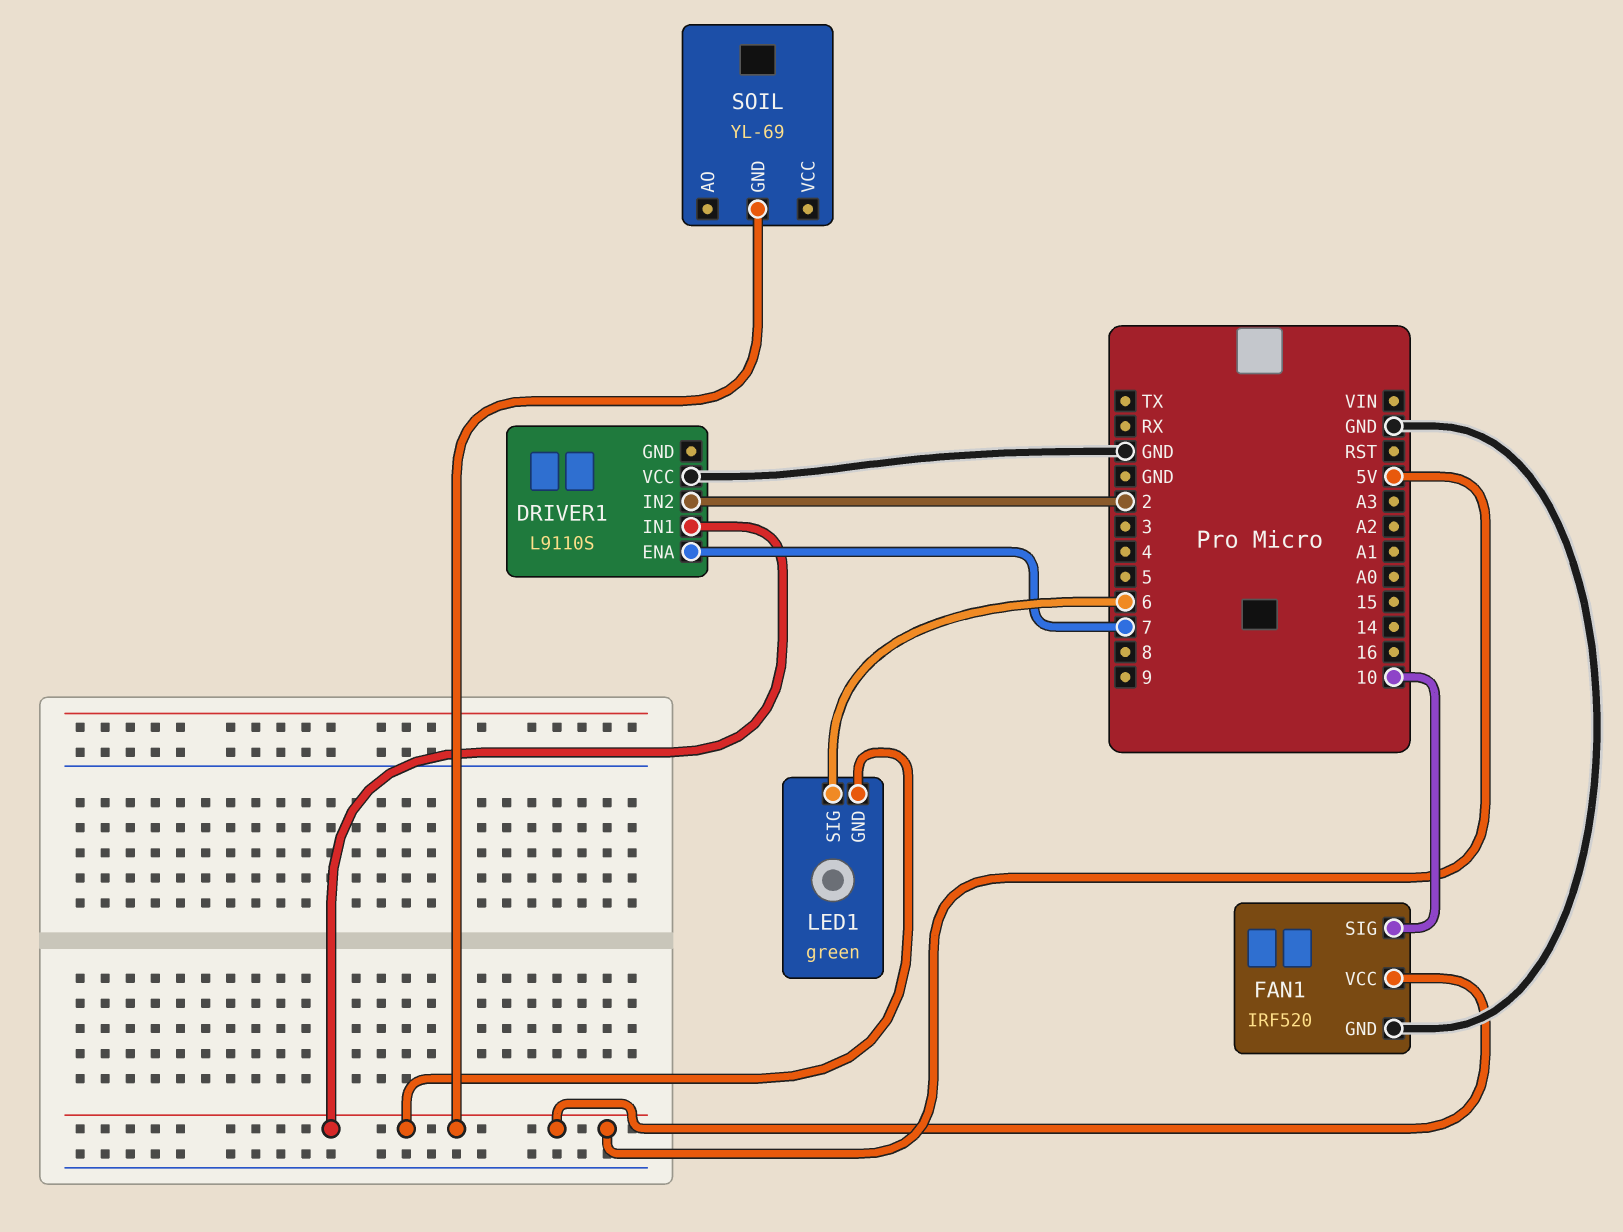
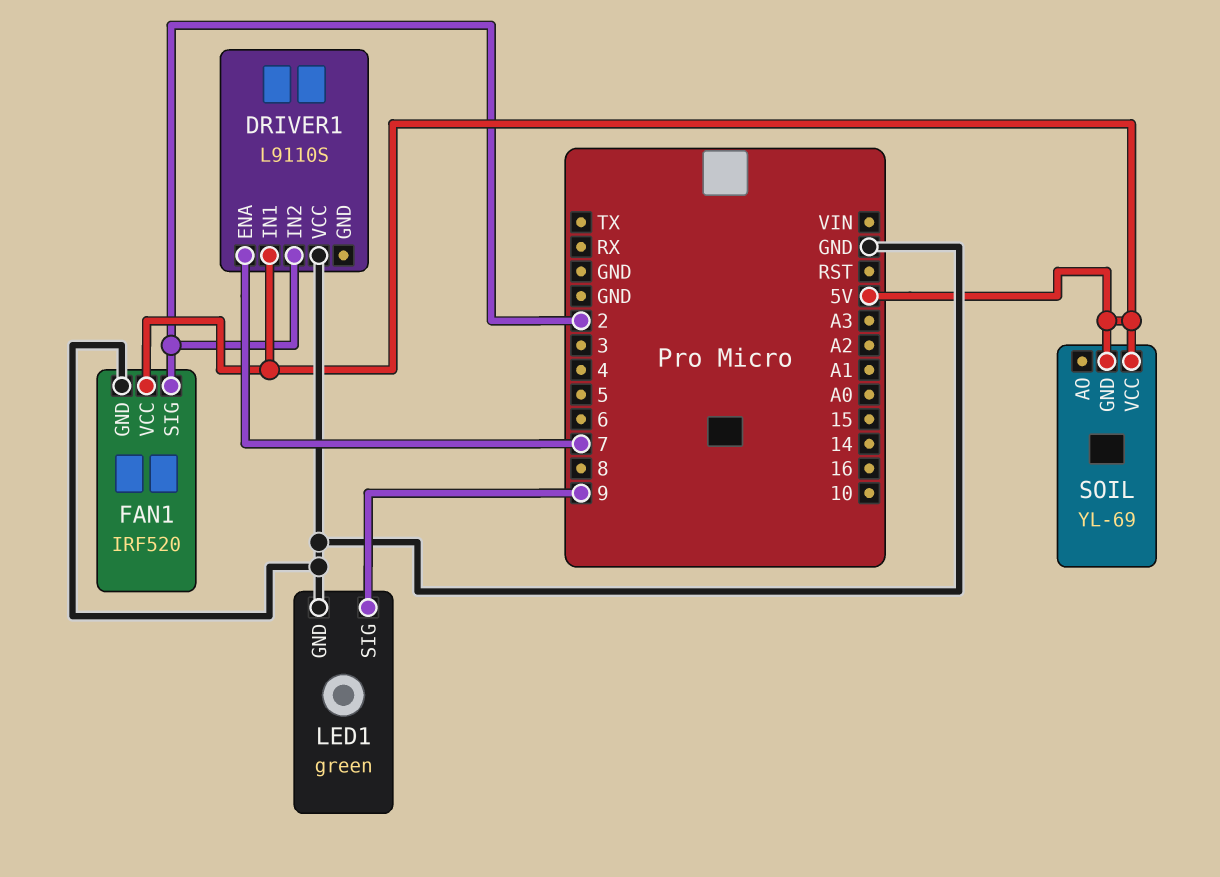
FAN1 pin SIG: 10 -> 2
LED1 pin GND: 5V -> GND
LED1 pin SIG: 6 -> 9
SOIL pin VCC: none -> 5V

